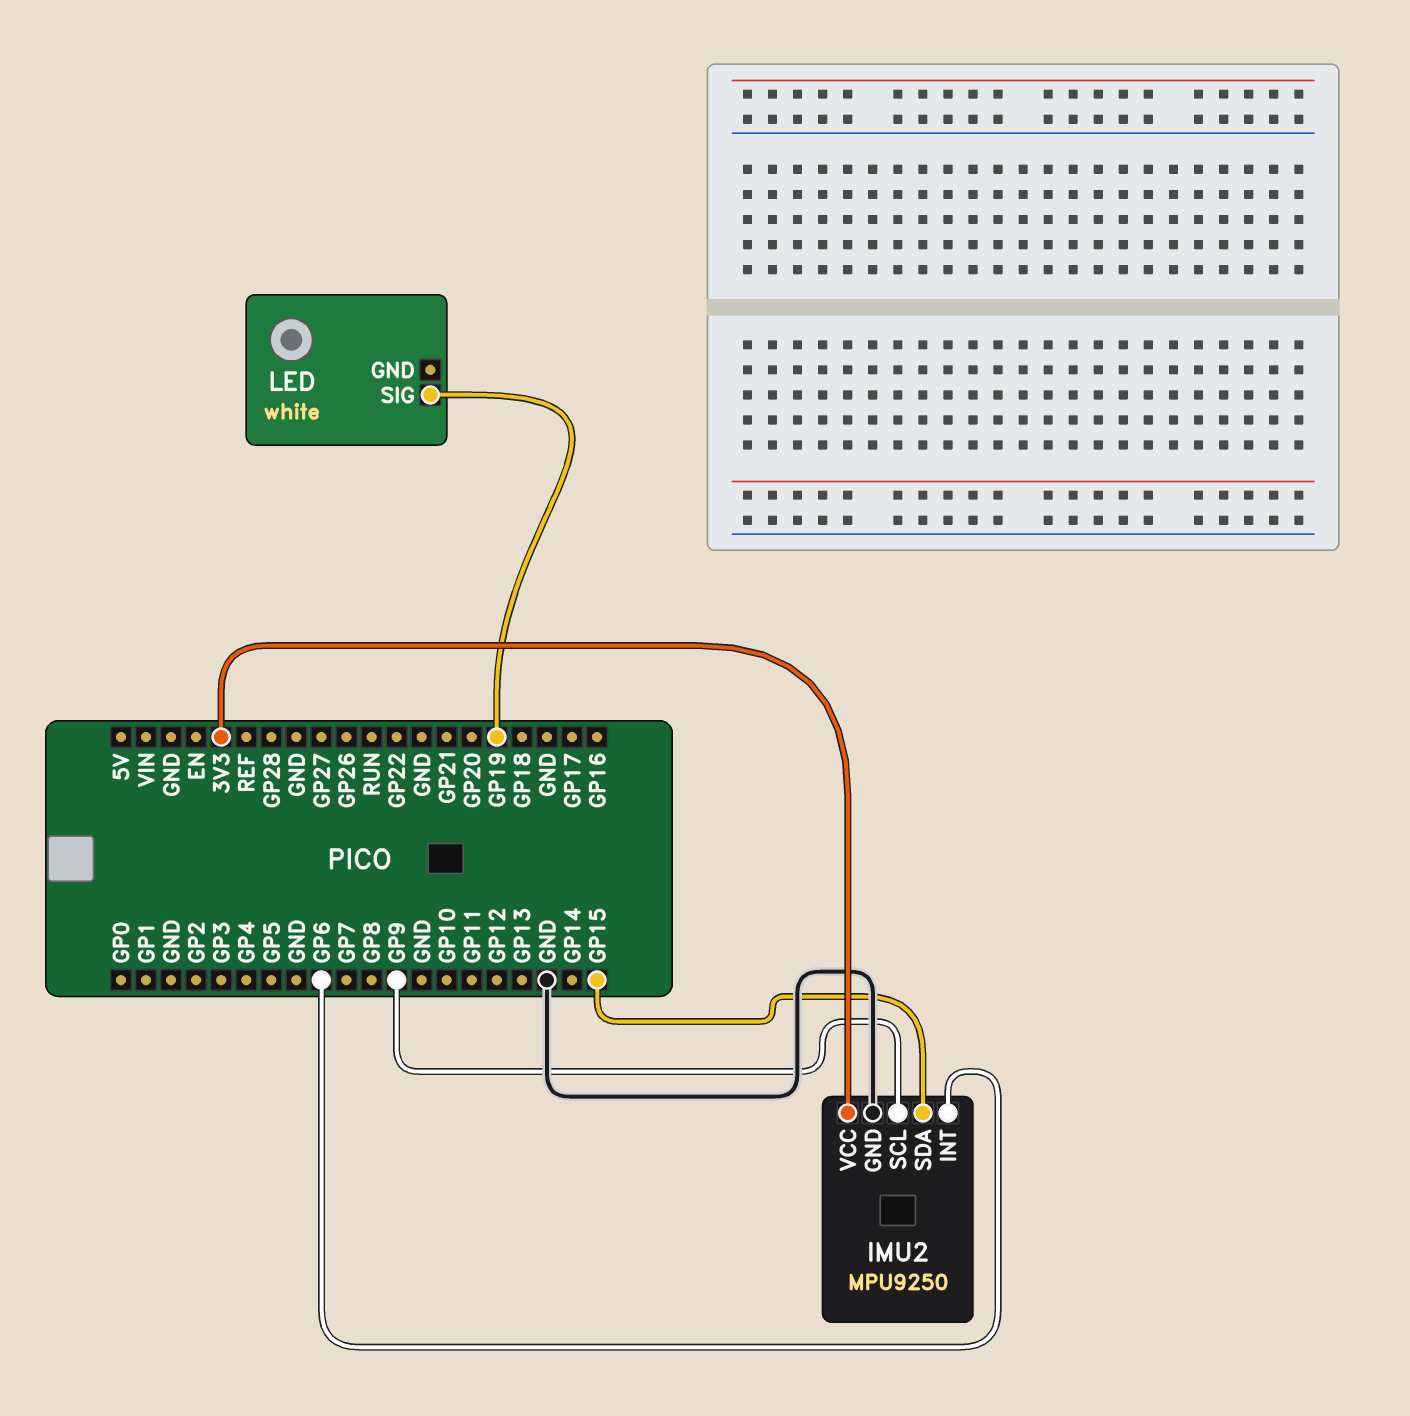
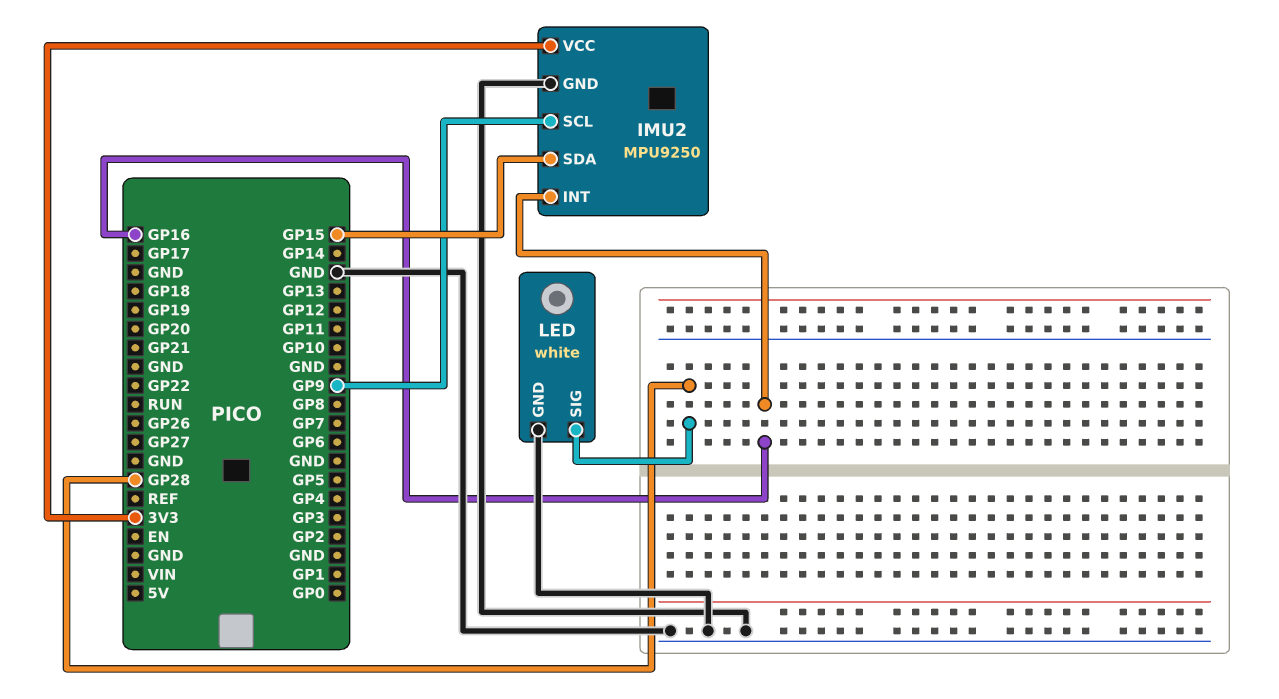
IMU2 pin INT: GP6 -> GP16
LED pin GND: none -> GND
LED pin SIG: GP19 -> GP28

